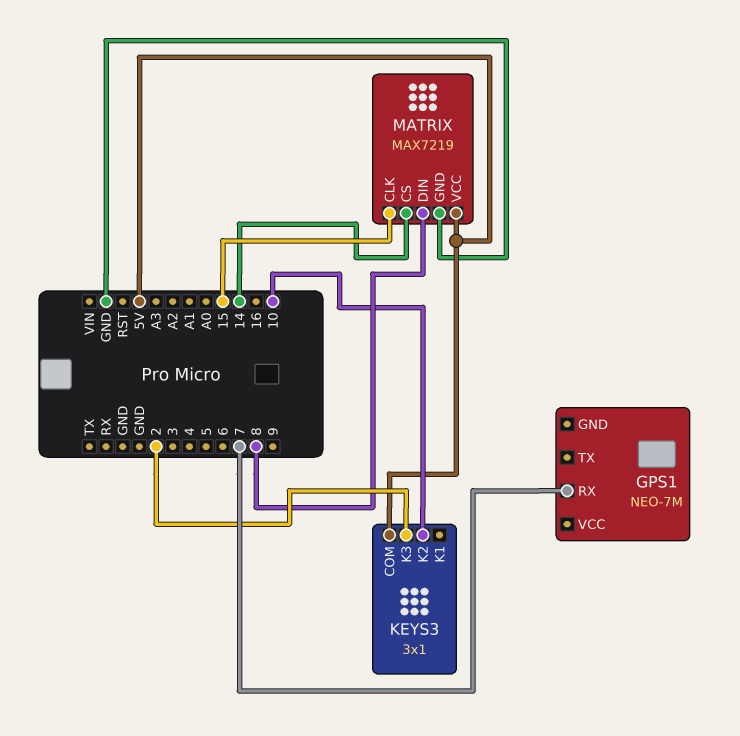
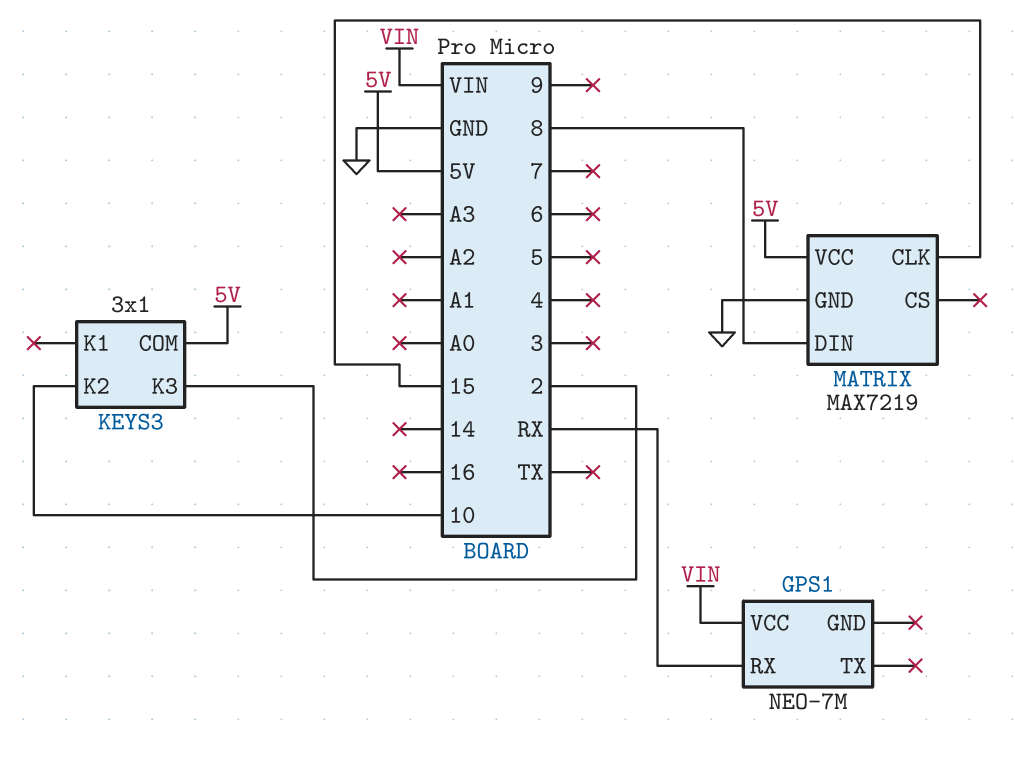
GPS1 pin RX: 7 -> RX
GPS1 pin VCC: none -> VIN
MATRIX pin CS: 14 -> none

